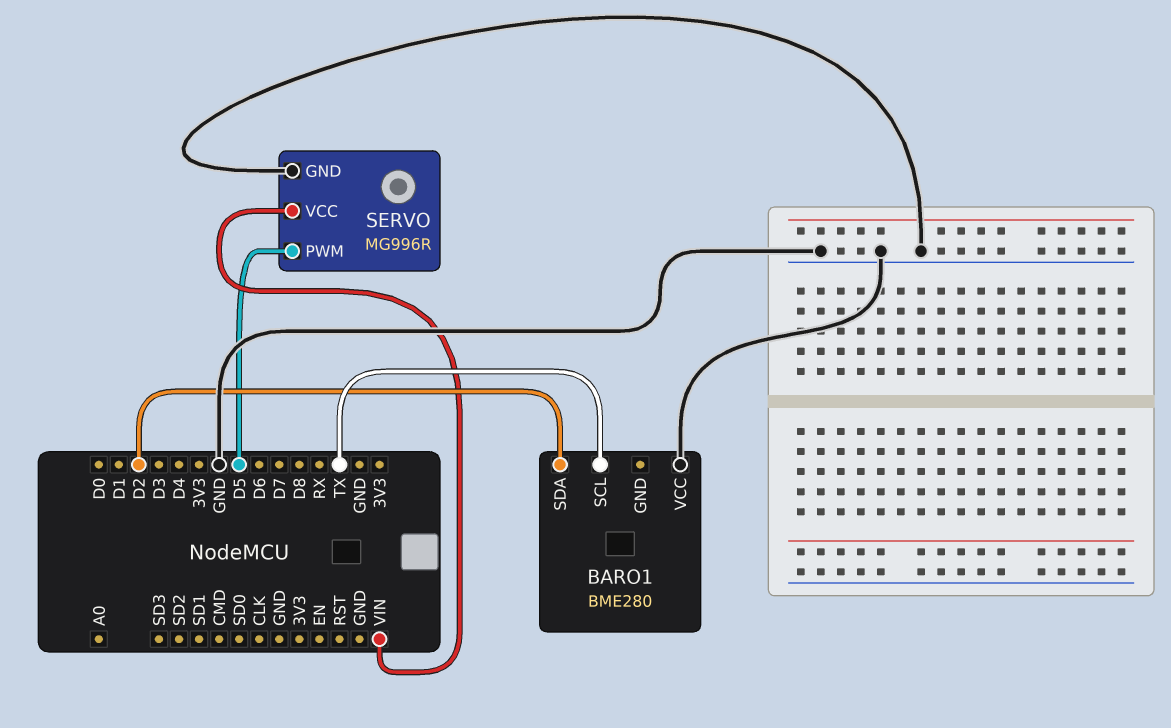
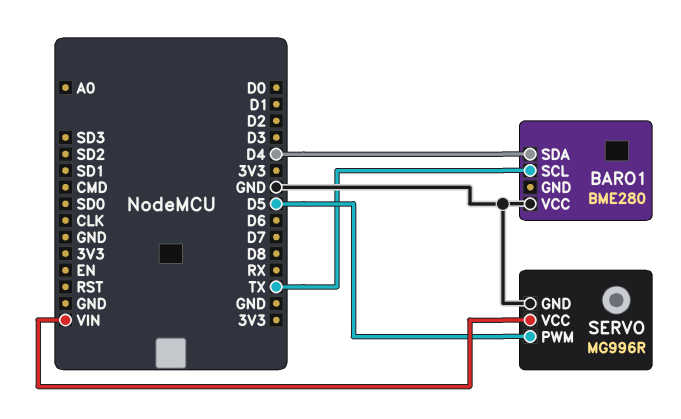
BARO1 pin SDA: D2 -> D4

